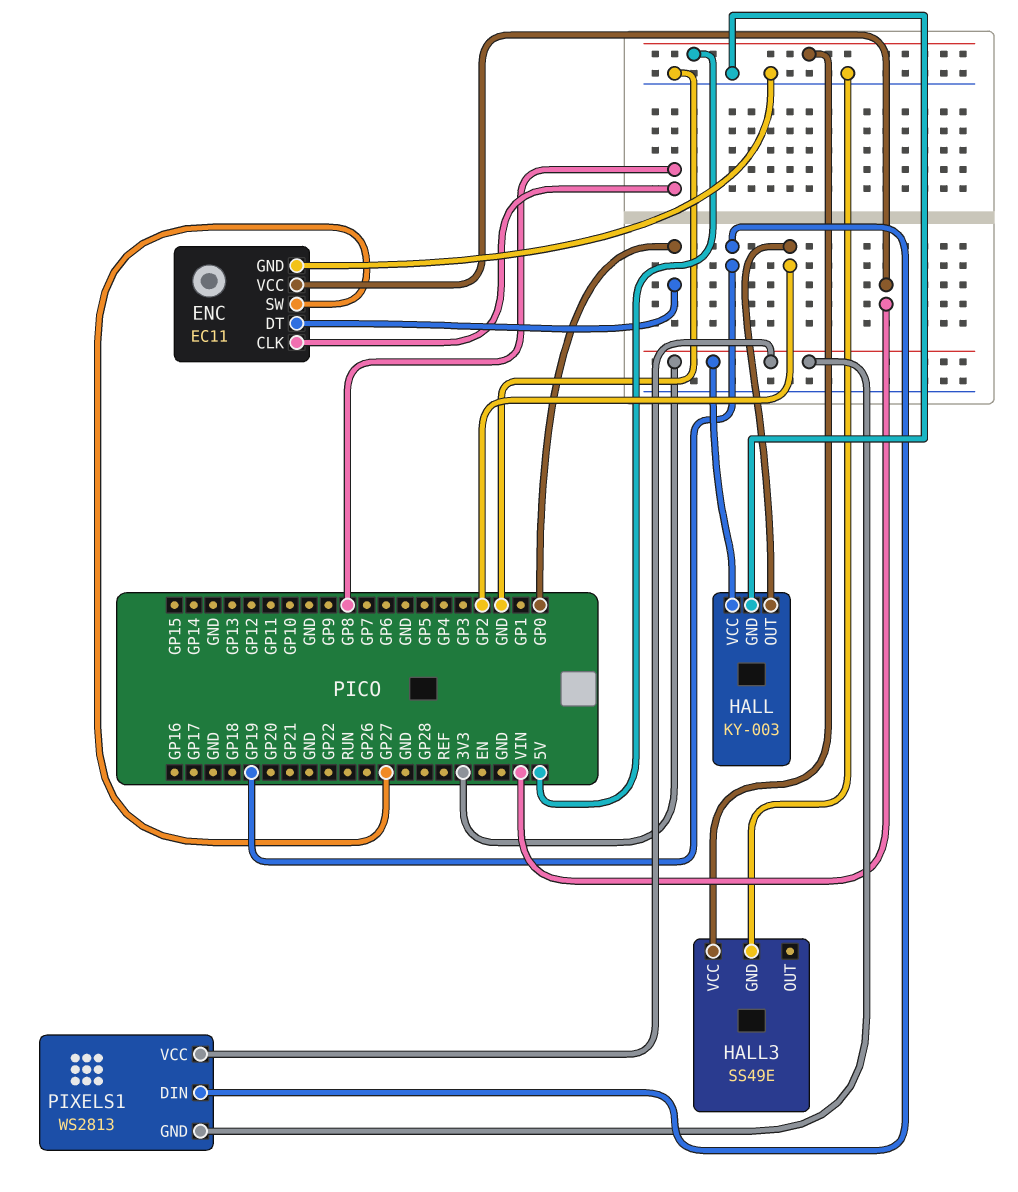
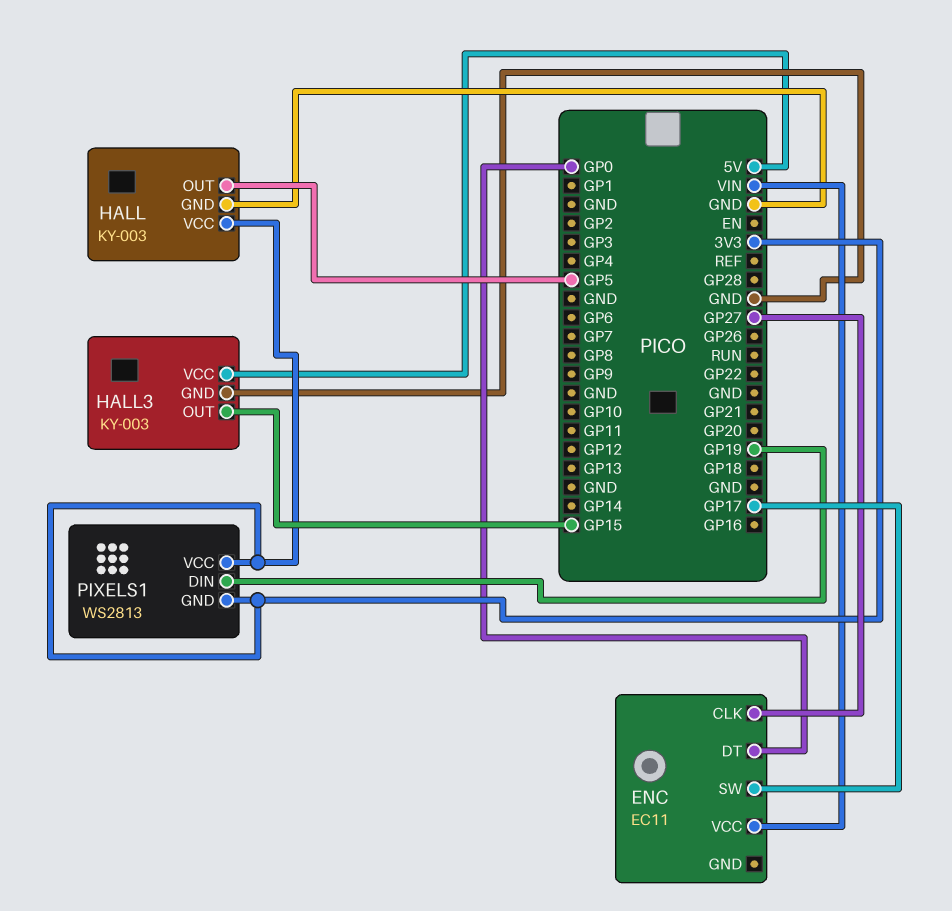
ENC pin CLK: GP8 -> GP27
ENC pin GND: GND -> none
ENC pin SW: GP27 -> GP17
HALL pin OUT: GP2 -> GP5
HALL3: SS49E -> KY-003
HALL3 pin OUT: none -> GP15

